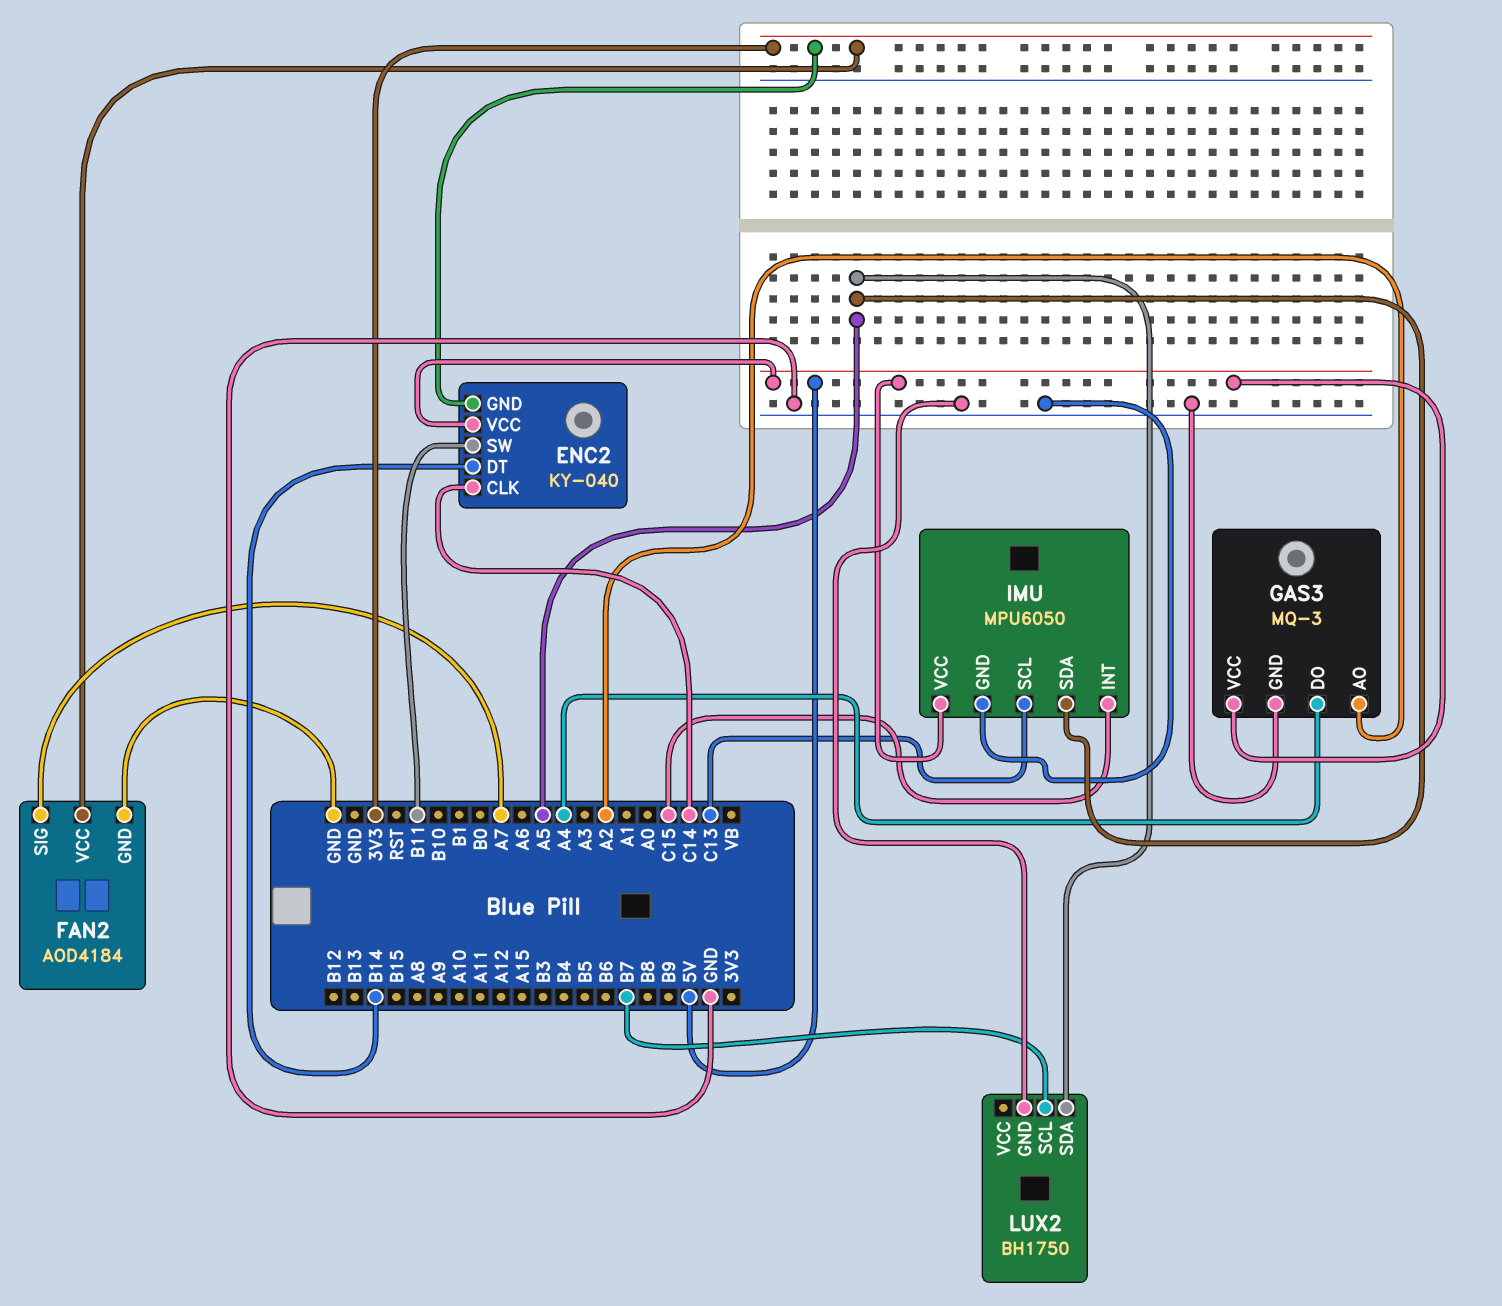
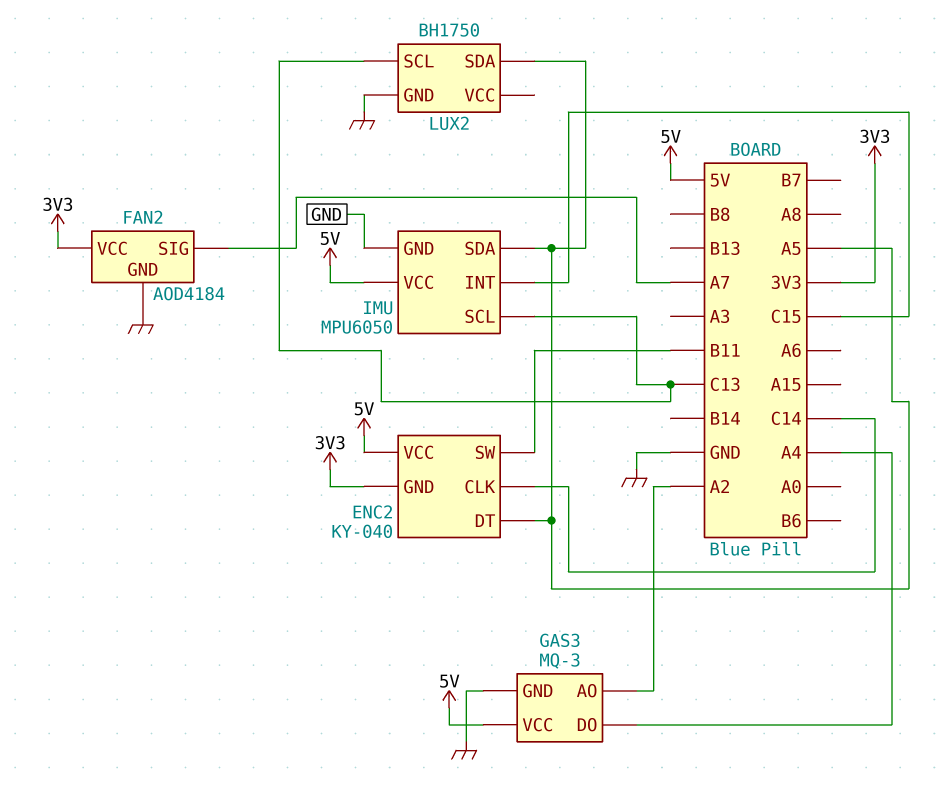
ENC2 pin DT: B14 -> A5
LUX2 pin SCL: B7 -> C13

